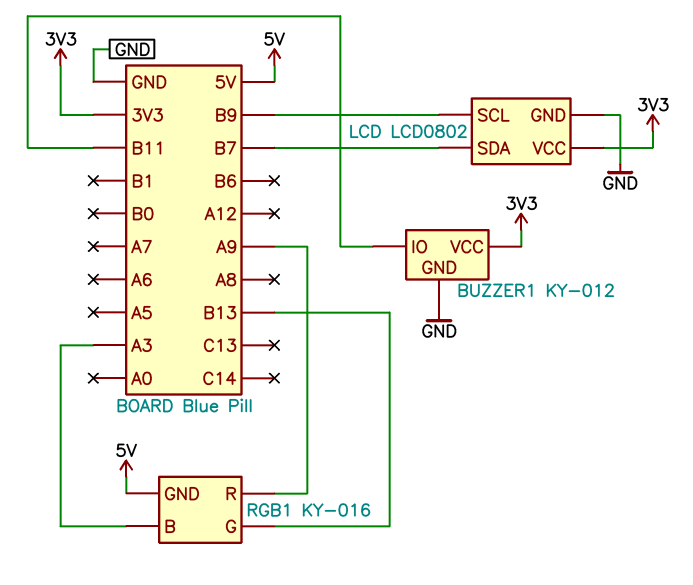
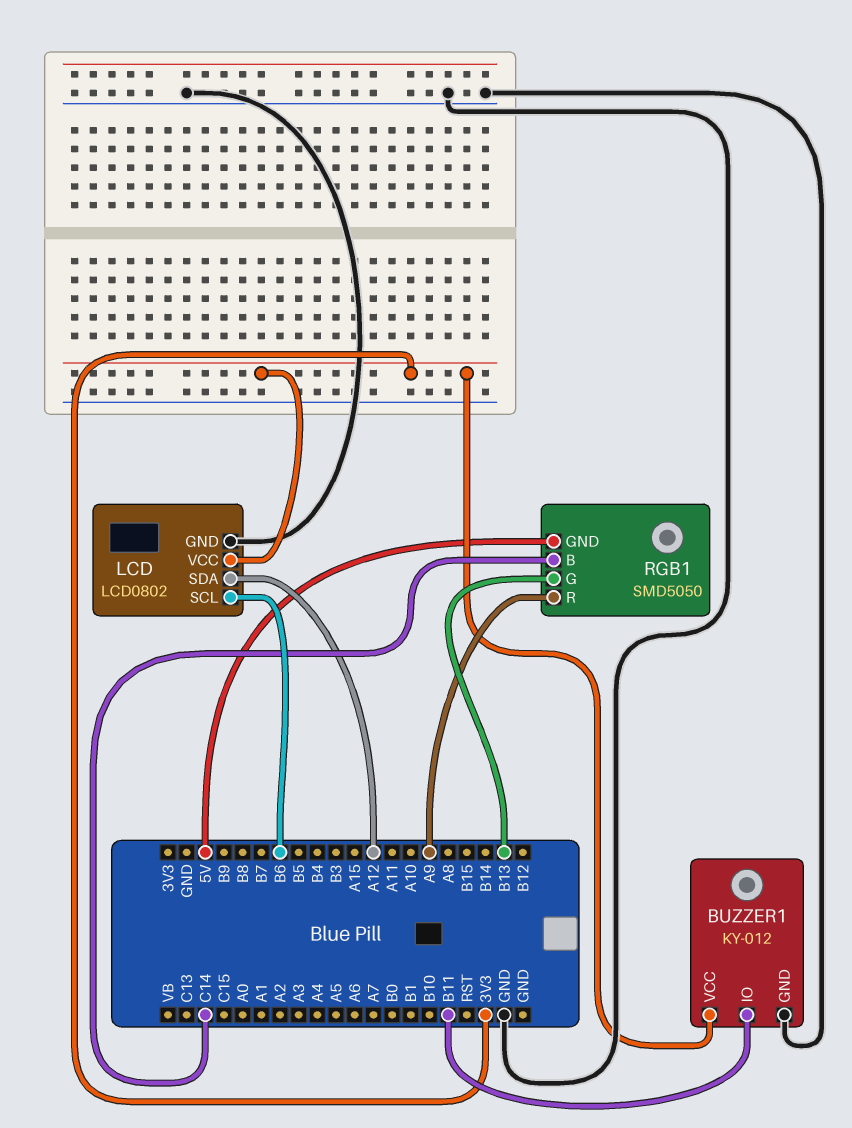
LCD pin SCL: B9 -> B6
LCD pin SDA: B7 -> A12
RGB1: KY-016 -> SMD5050
RGB1 pin B: A3 -> C14

